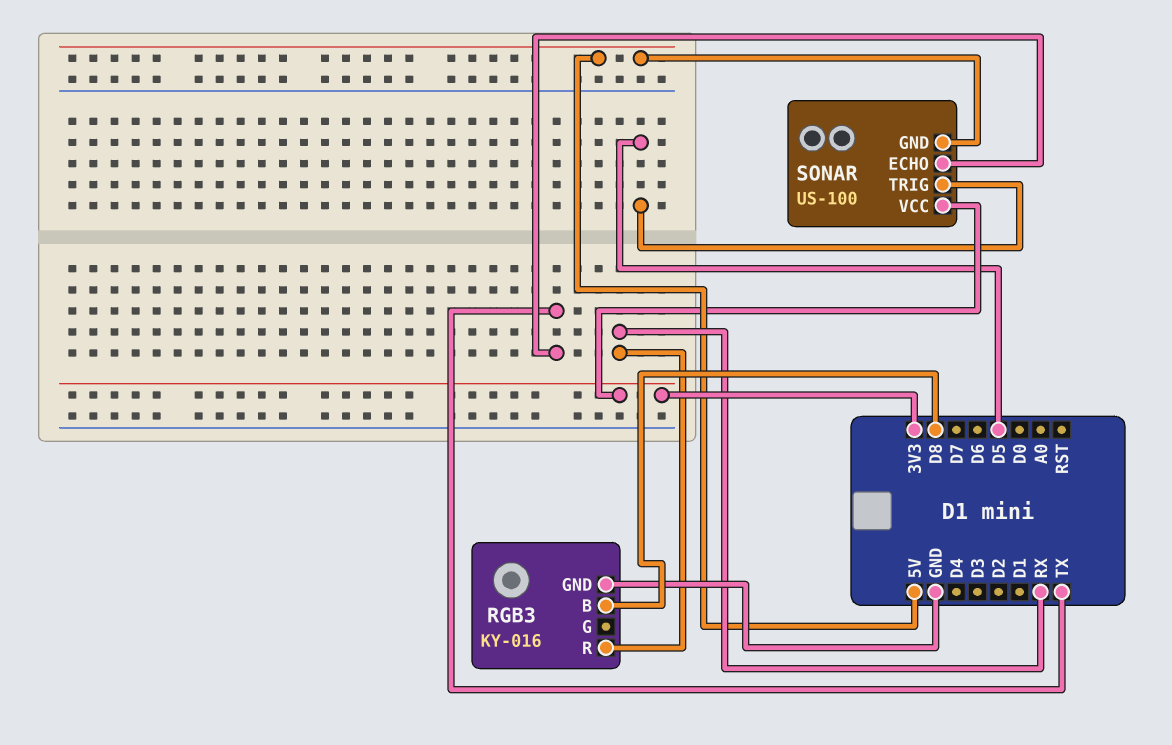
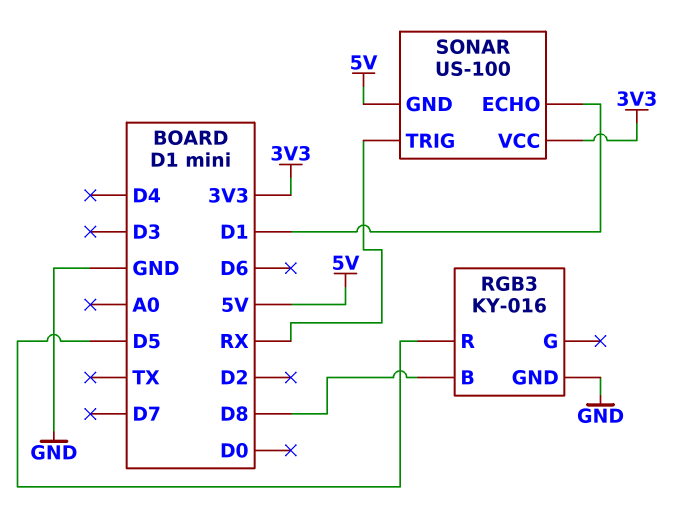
RGB3 pin R: RX -> D5
SONAR pin ECHO: TX -> D1
SONAR pin TRIG: D5 -> RX

